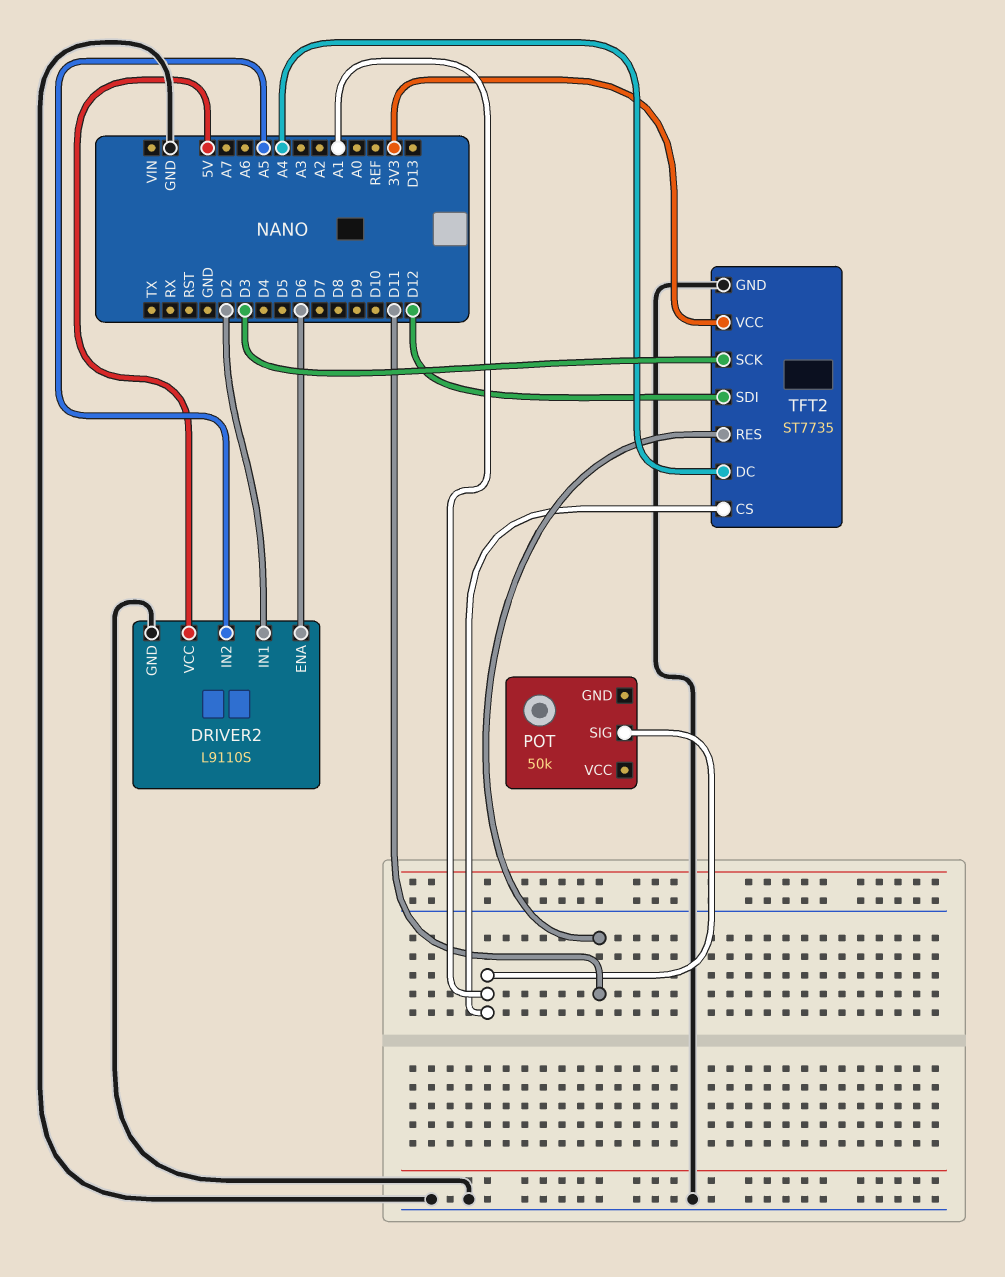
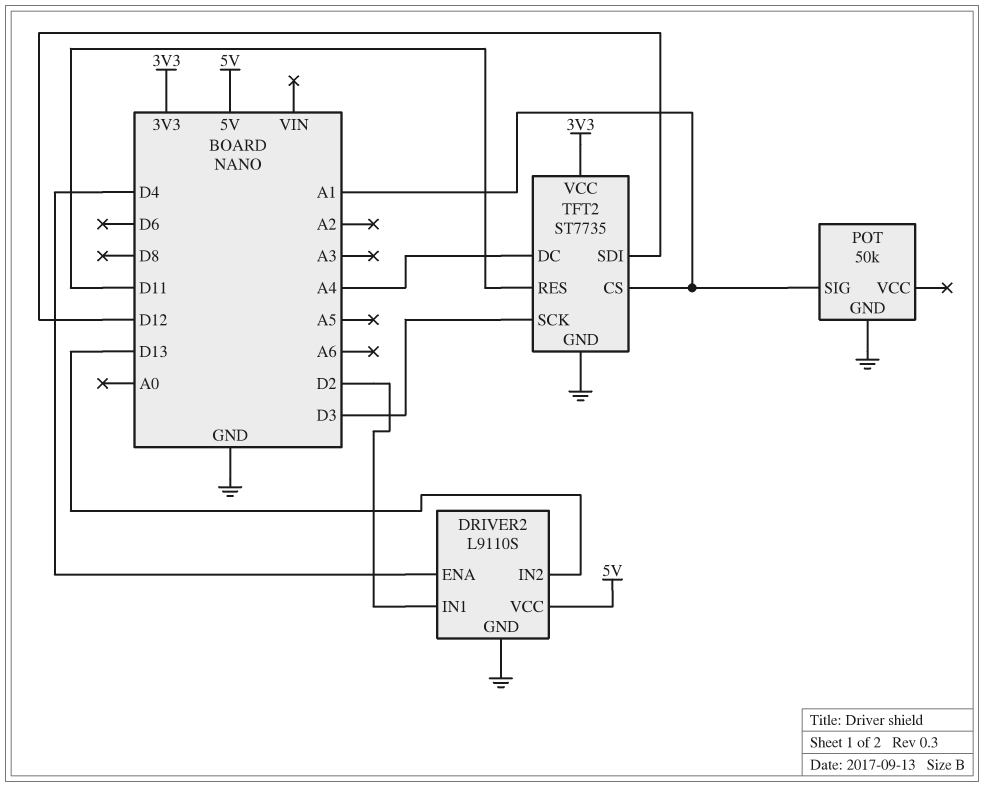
DRIVER2 pin ENA: D6 -> D4
DRIVER2 pin IN2: A5 -> D13
POT pin GND: none -> GND

